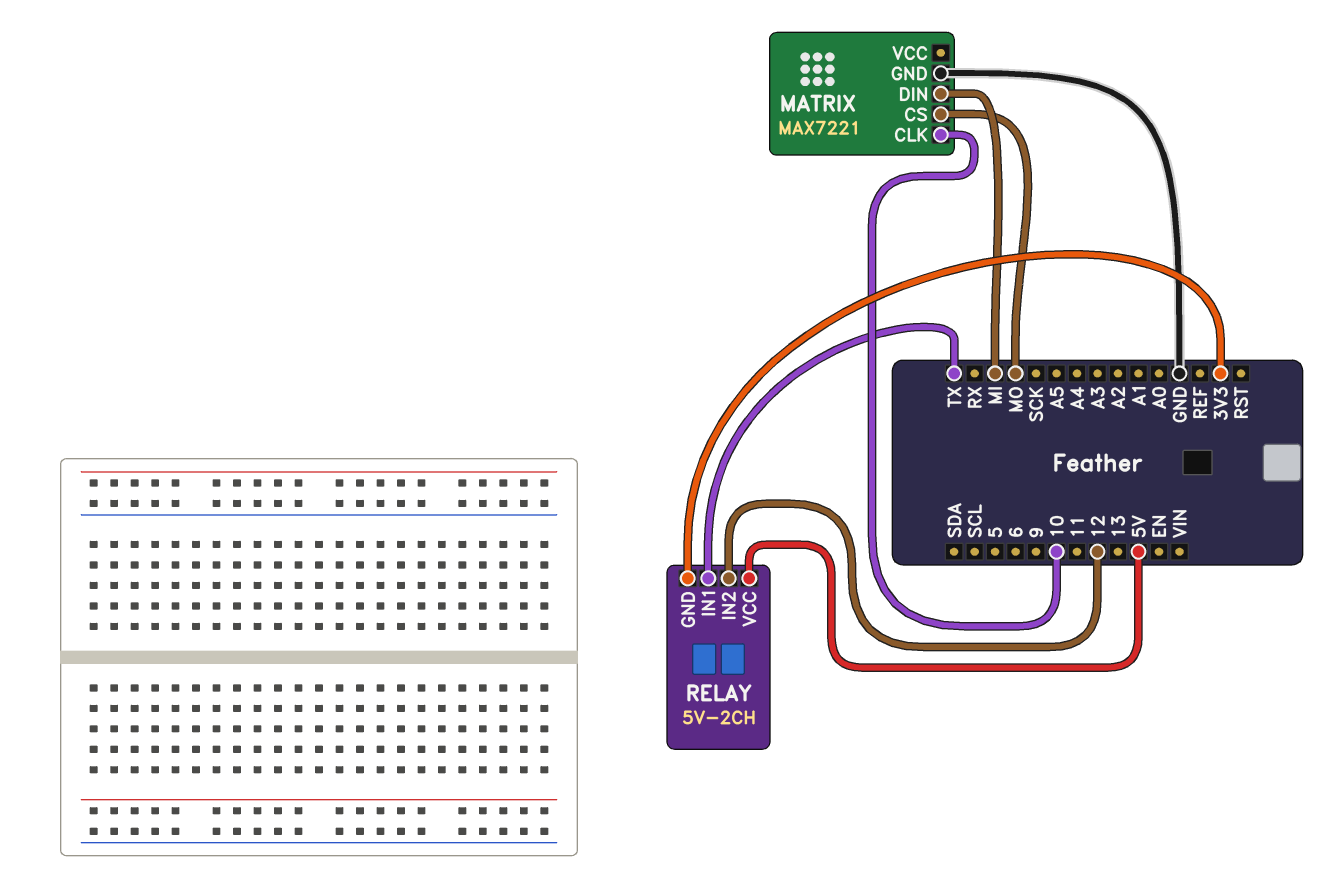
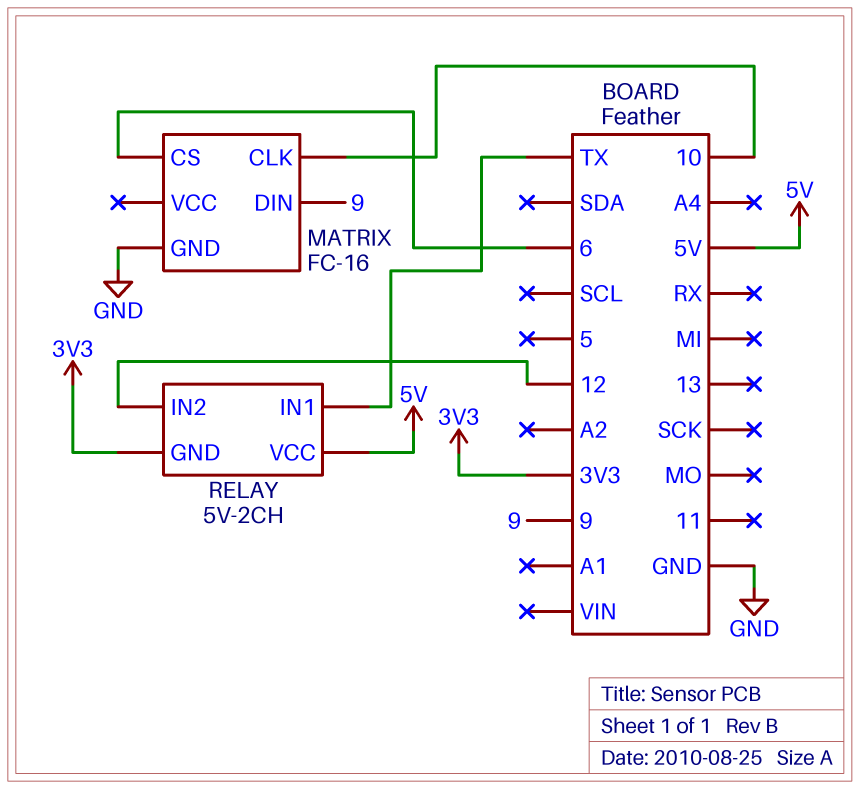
MATRIX: MAX7221 -> FC-16
MATRIX pin CS: MO -> 6
MATRIX pin DIN: MI -> 9

